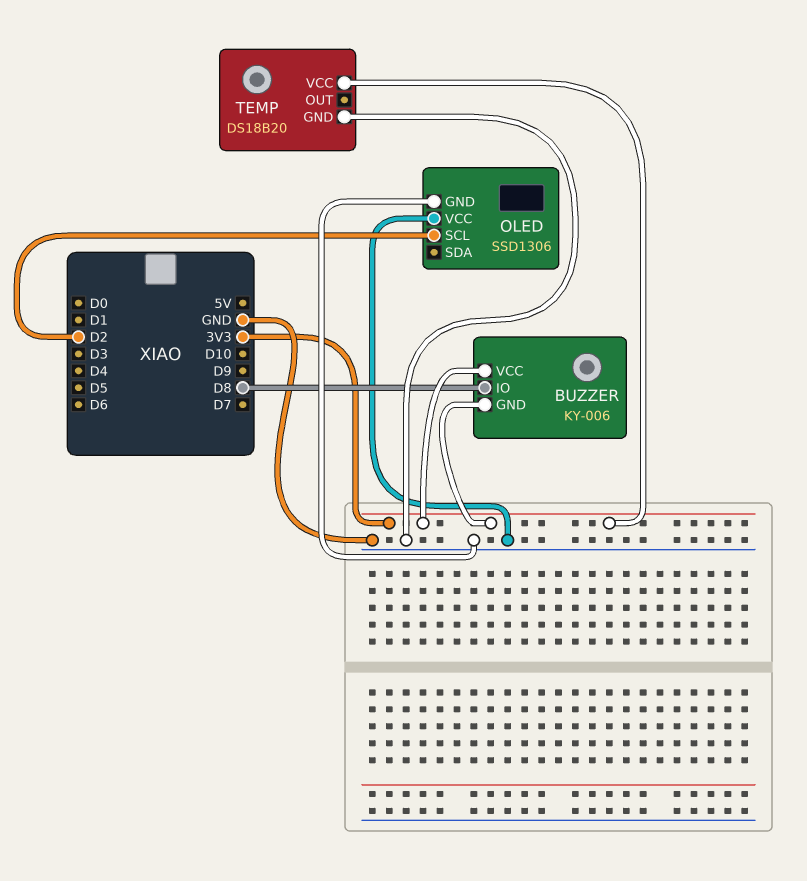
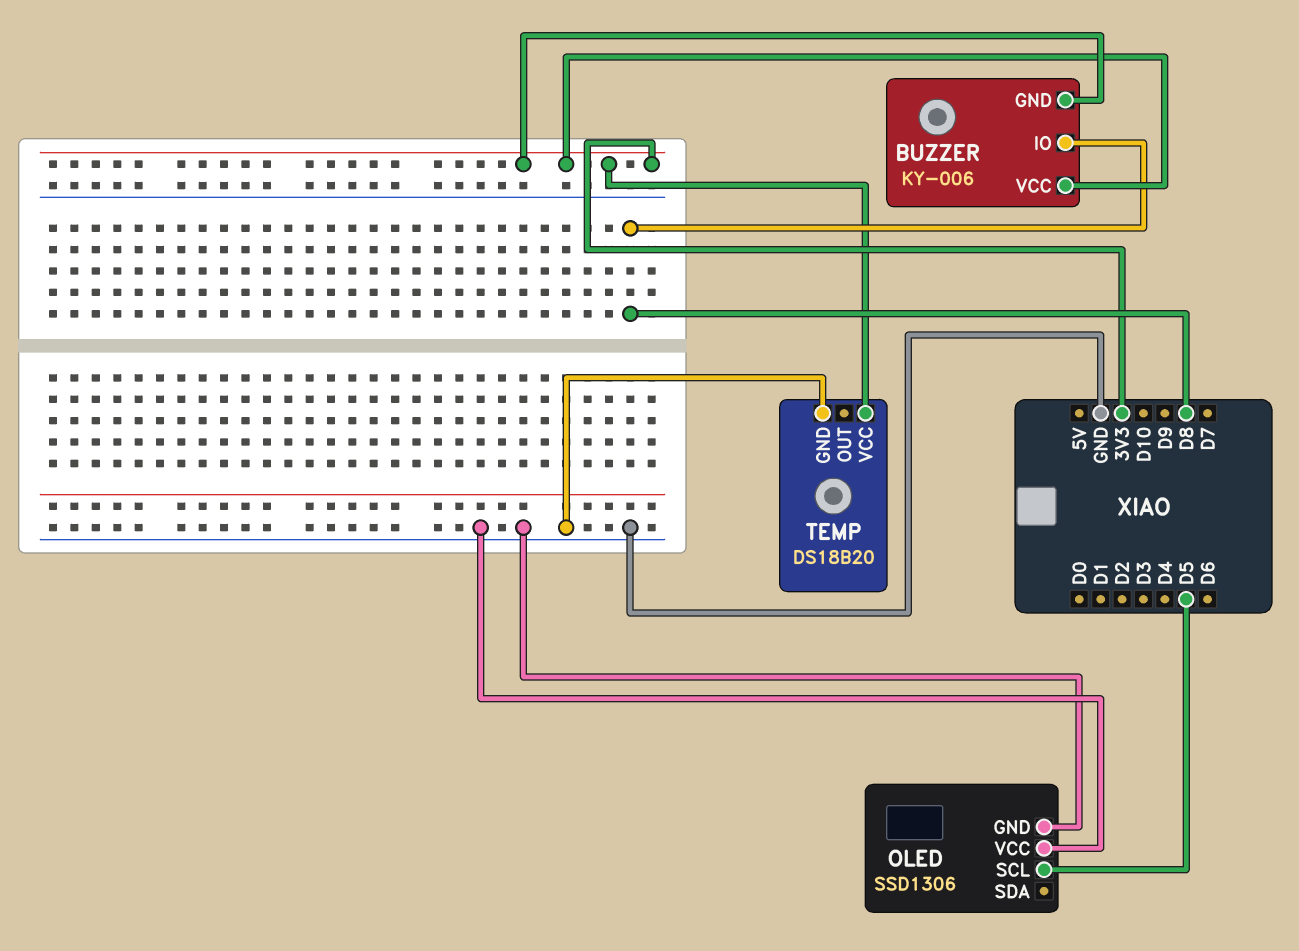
OLED pin SCL: D2 -> D5

